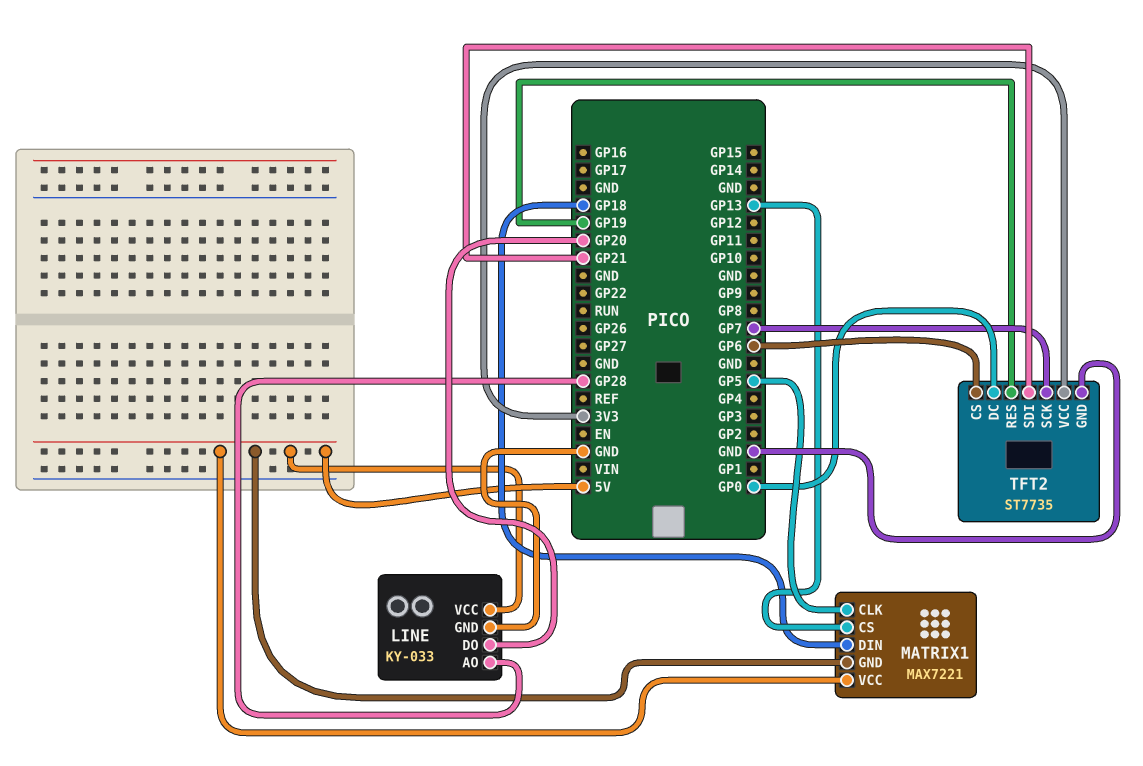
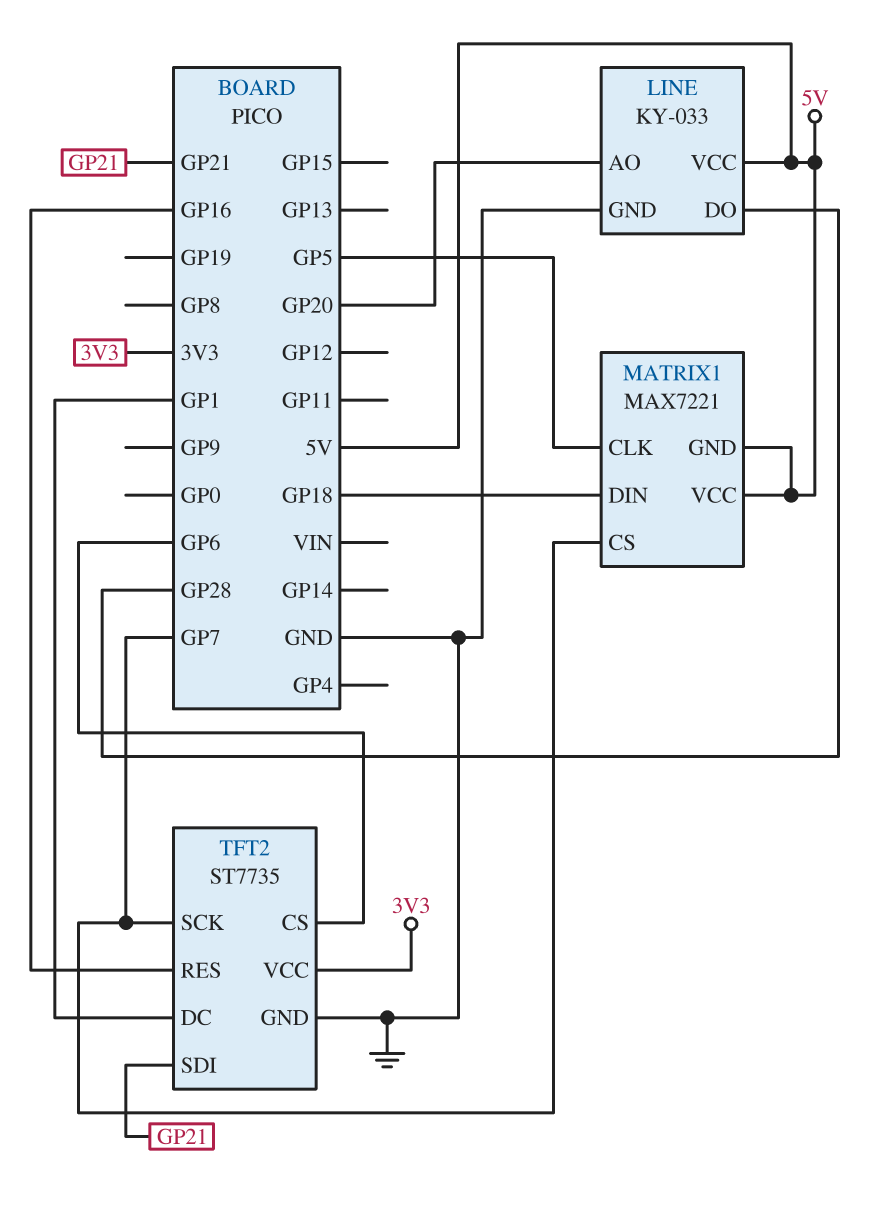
LINE pin AO: GP28 -> GP20
LINE pin DO: GP20 -> GP28
MATRIX1 pin CS: GP13 -> GP7
TFT2 pin DC: GP0 -> GP1
TFT2 pin RES: GP19 -> GP16

